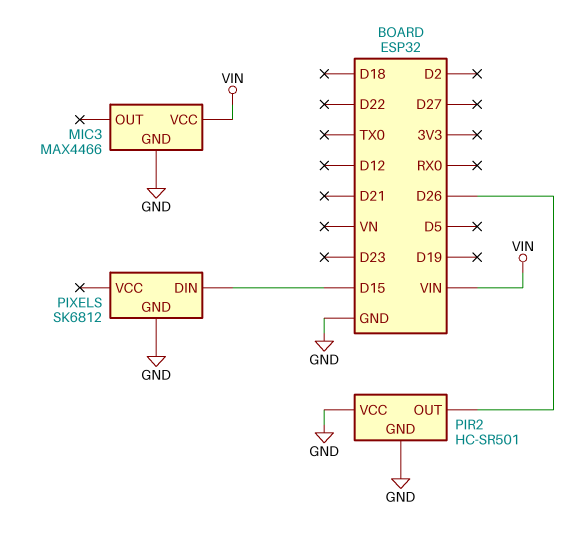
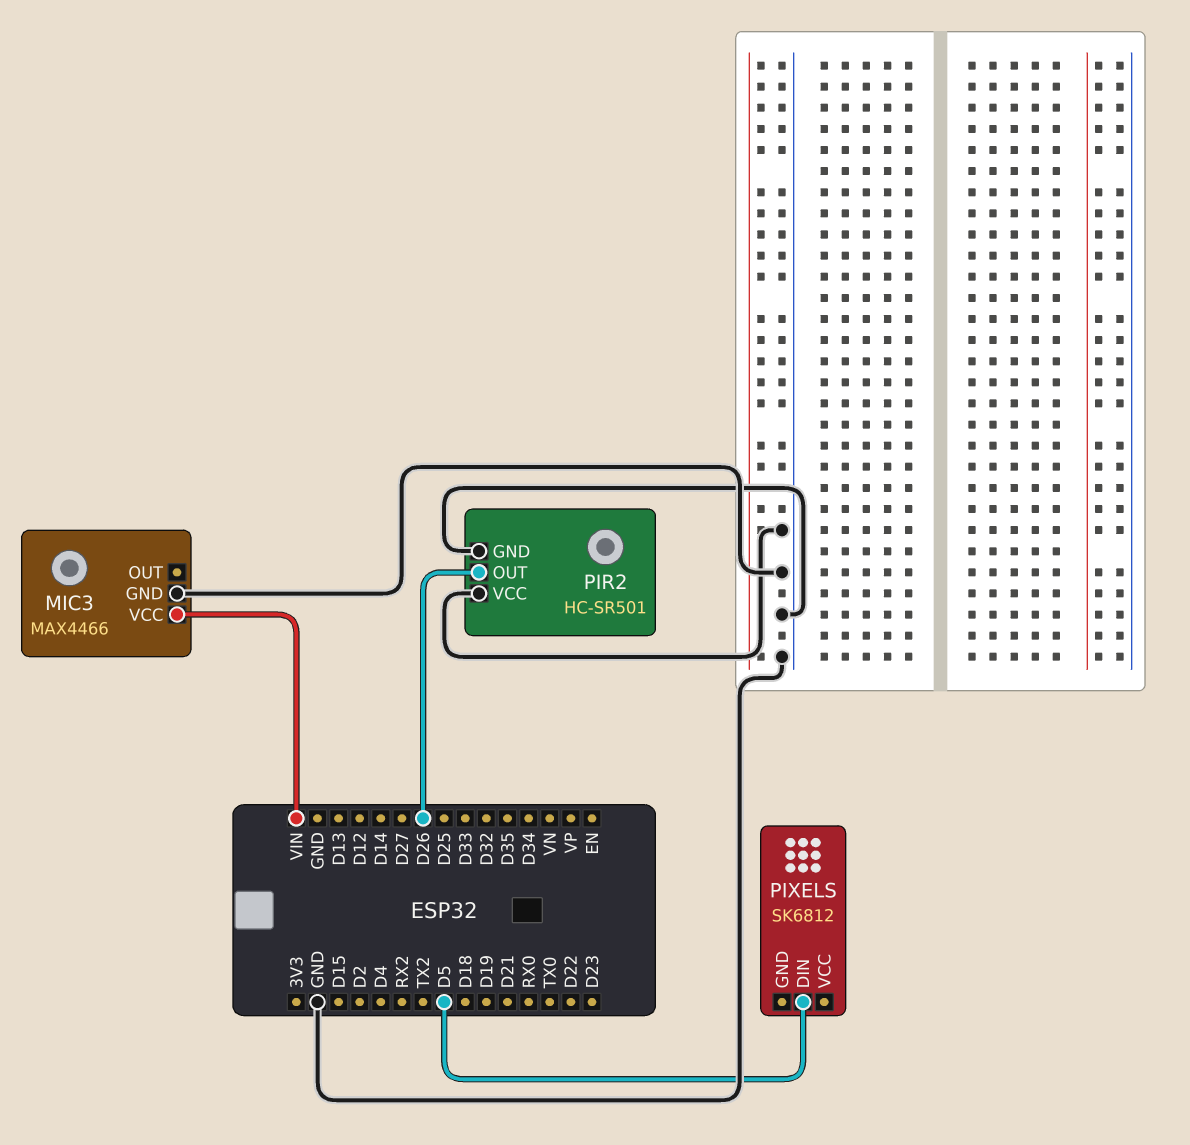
PIXELS pin DIN: D15 -> D5
PIXELS pin GND: GND -> none

